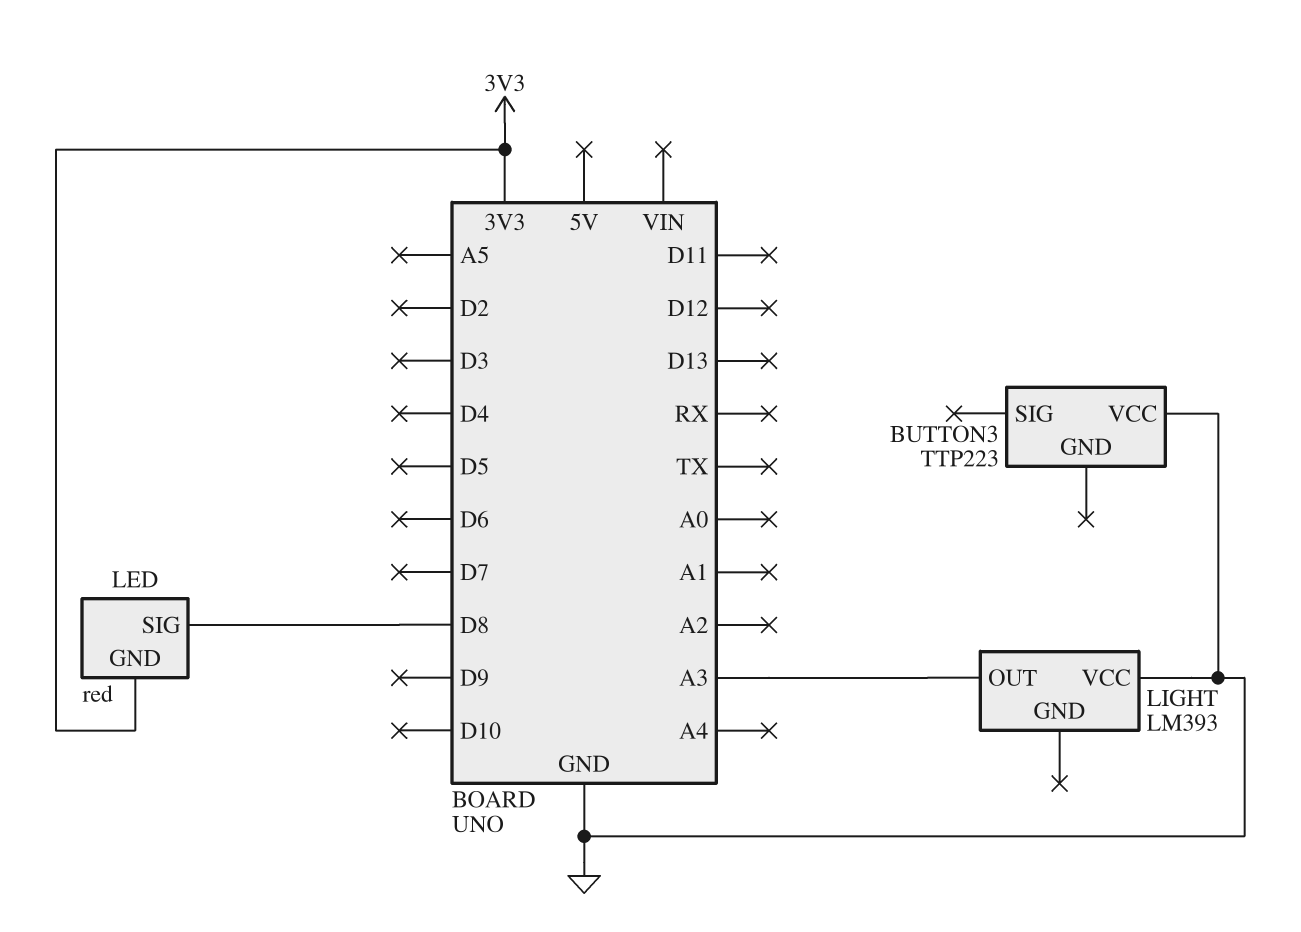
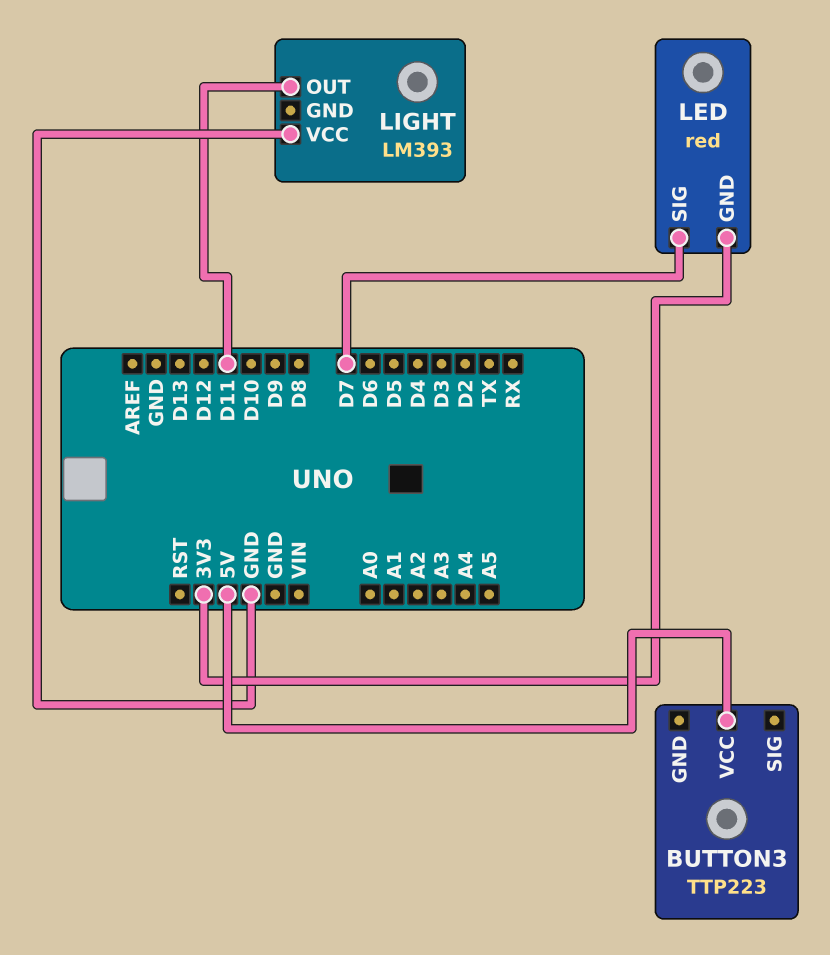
BUTTON3 pin VCC: GND -> 5V
LED pin SIG: D8 -> D7
LIGHT pin OUT: A3 -> D11

